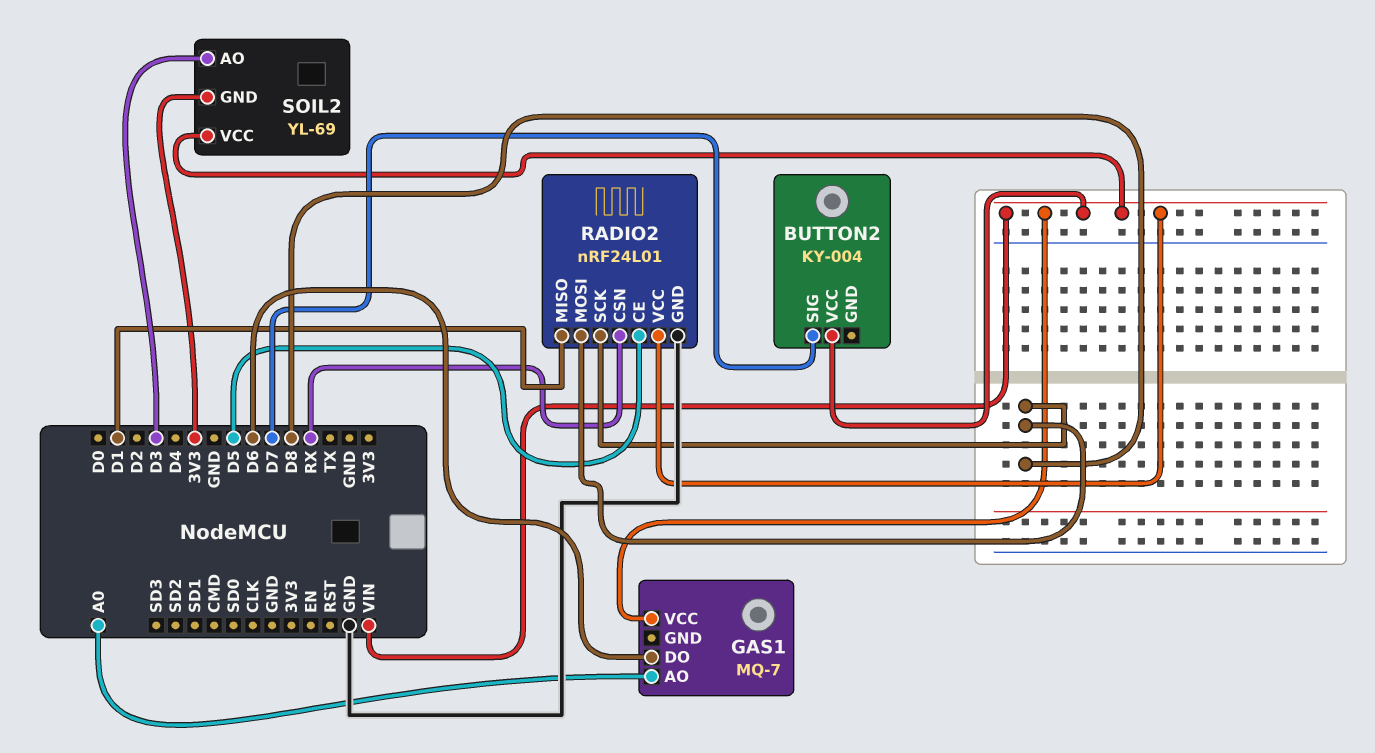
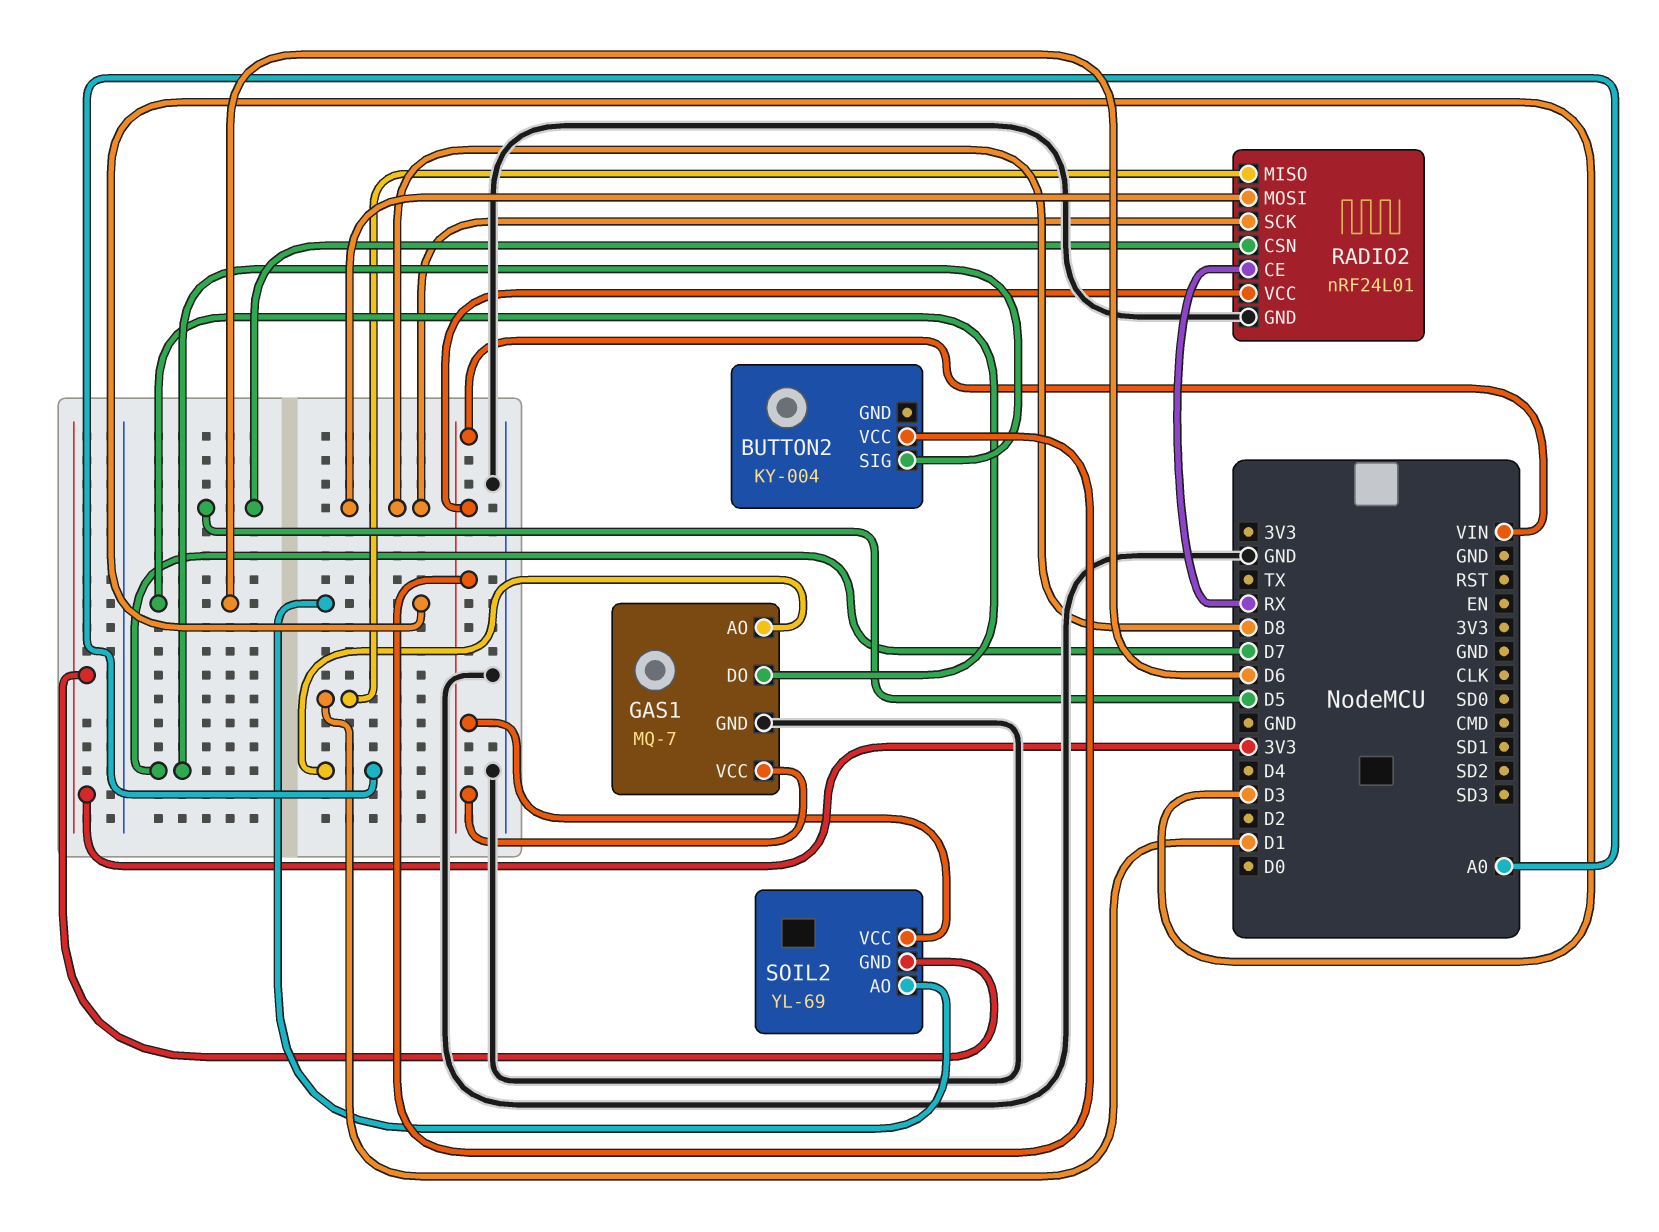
GAS1 pin GND: none -> GND
RADIO2 pin CE: D5 -> RX
RADIO2 pin CSN: RX -> D5

